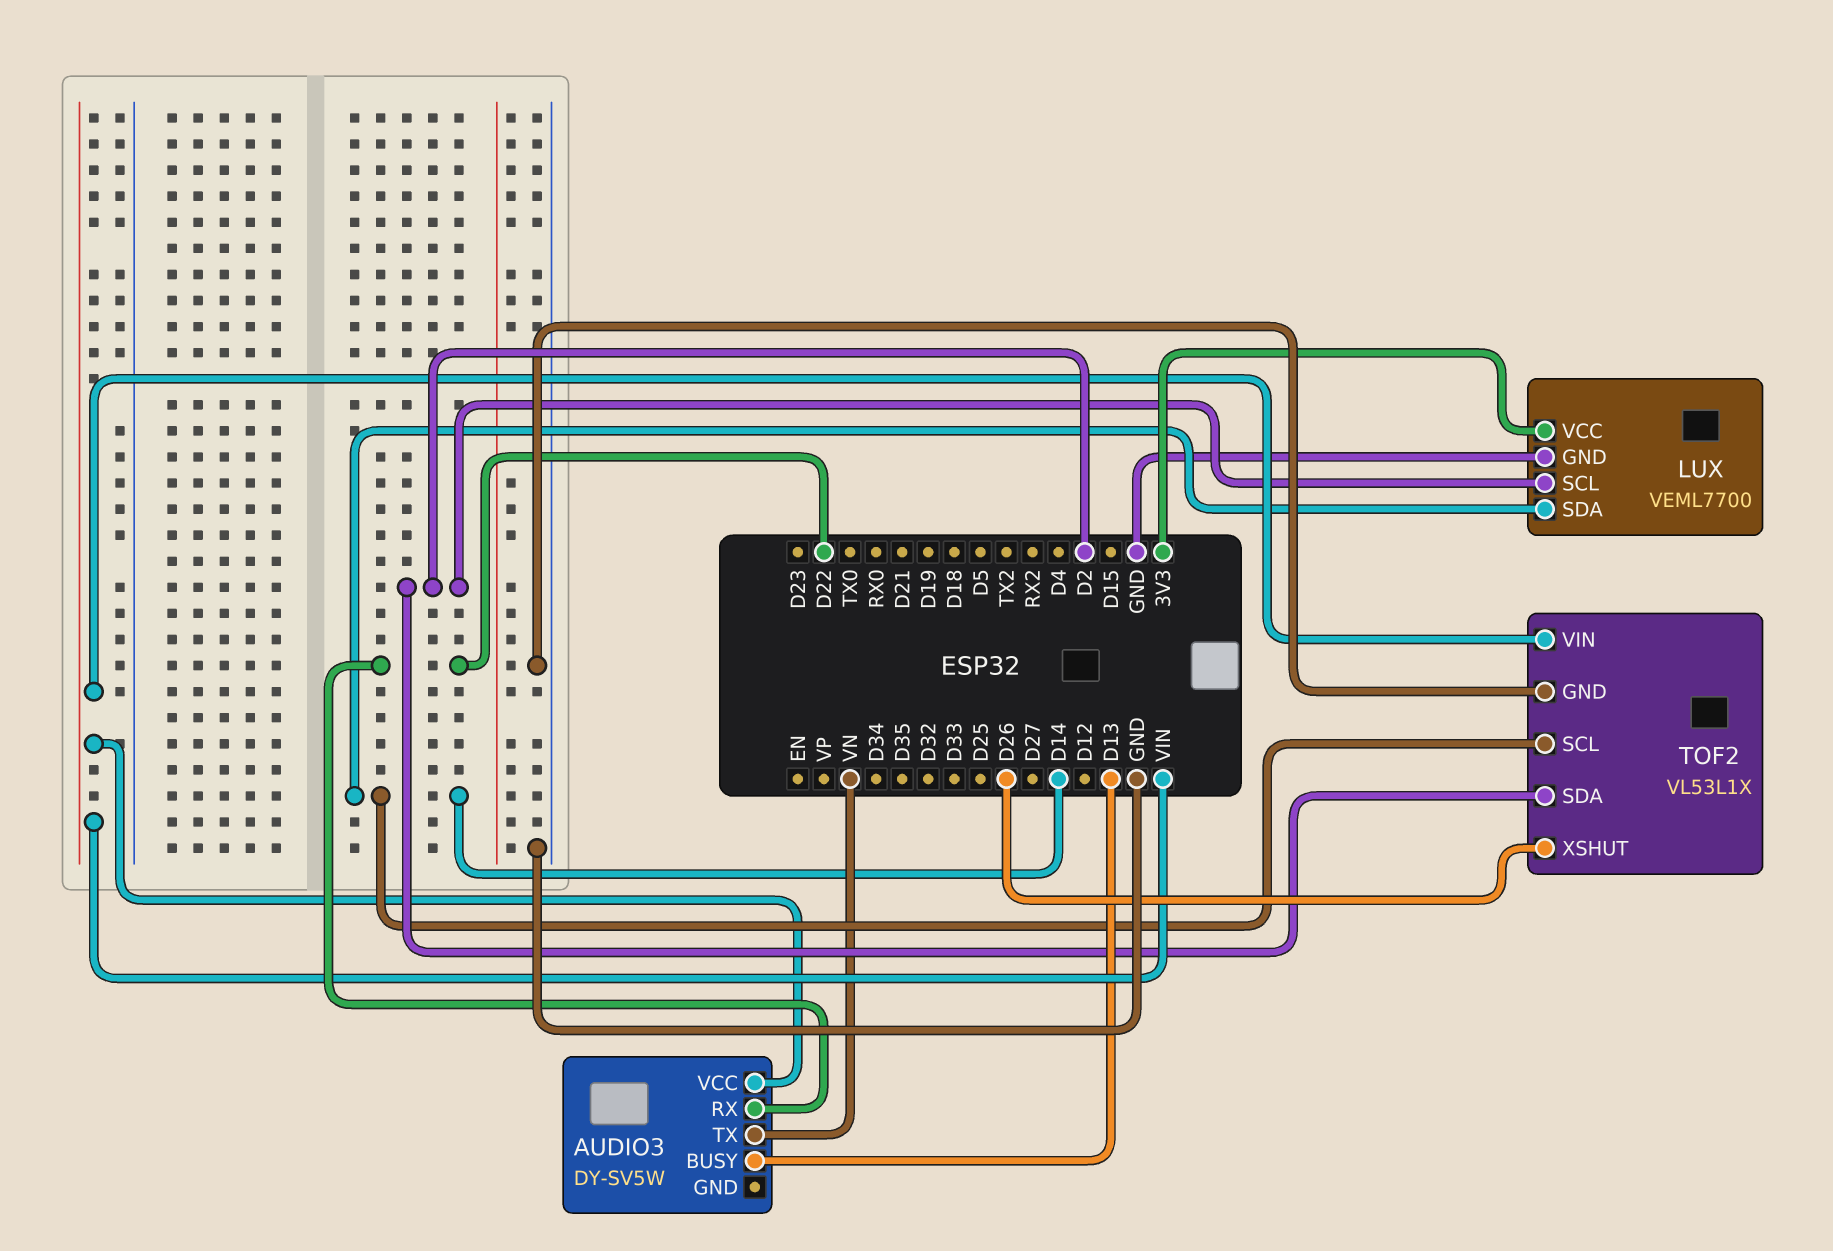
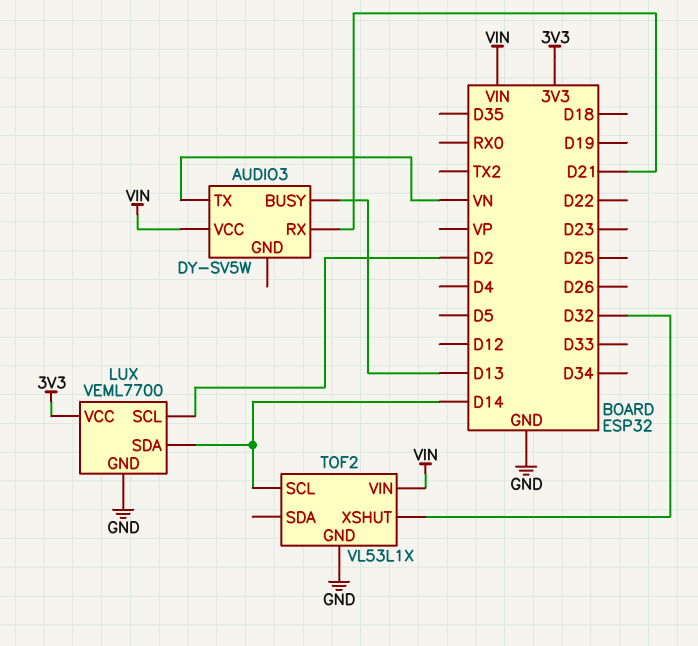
AUDIO3 pin RX: D22 -> D21
TOF2 pin SDA: D2 -> none
TOF2 pin XSHUT: D26 -> D32

